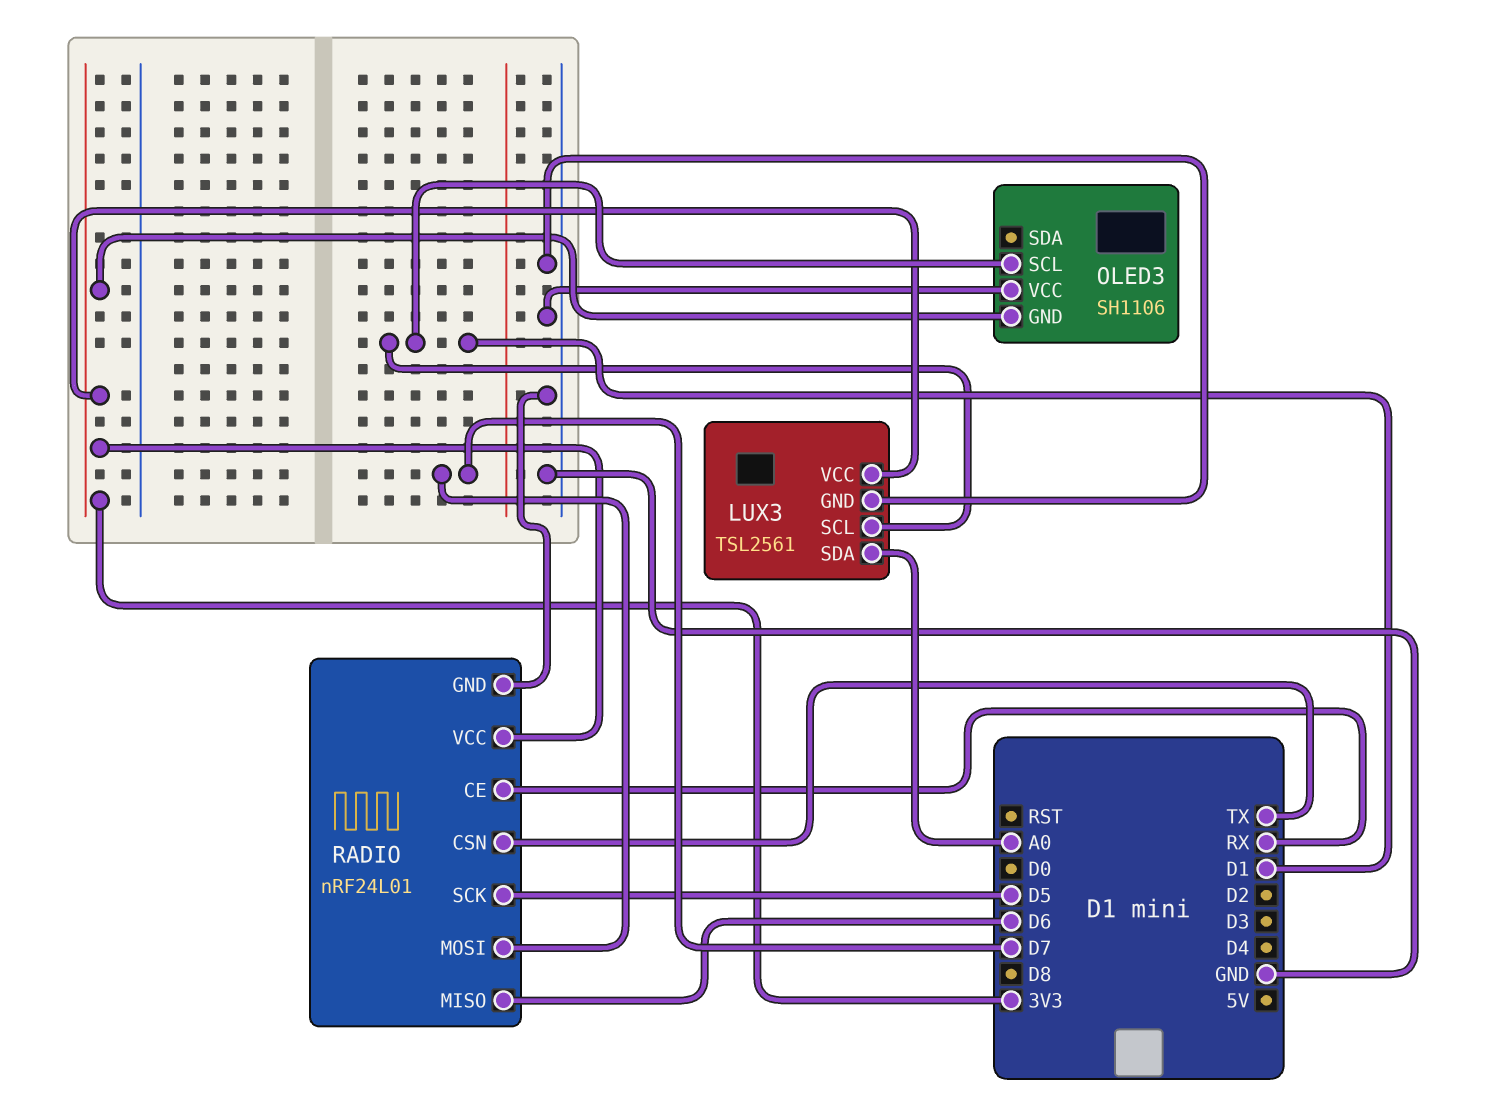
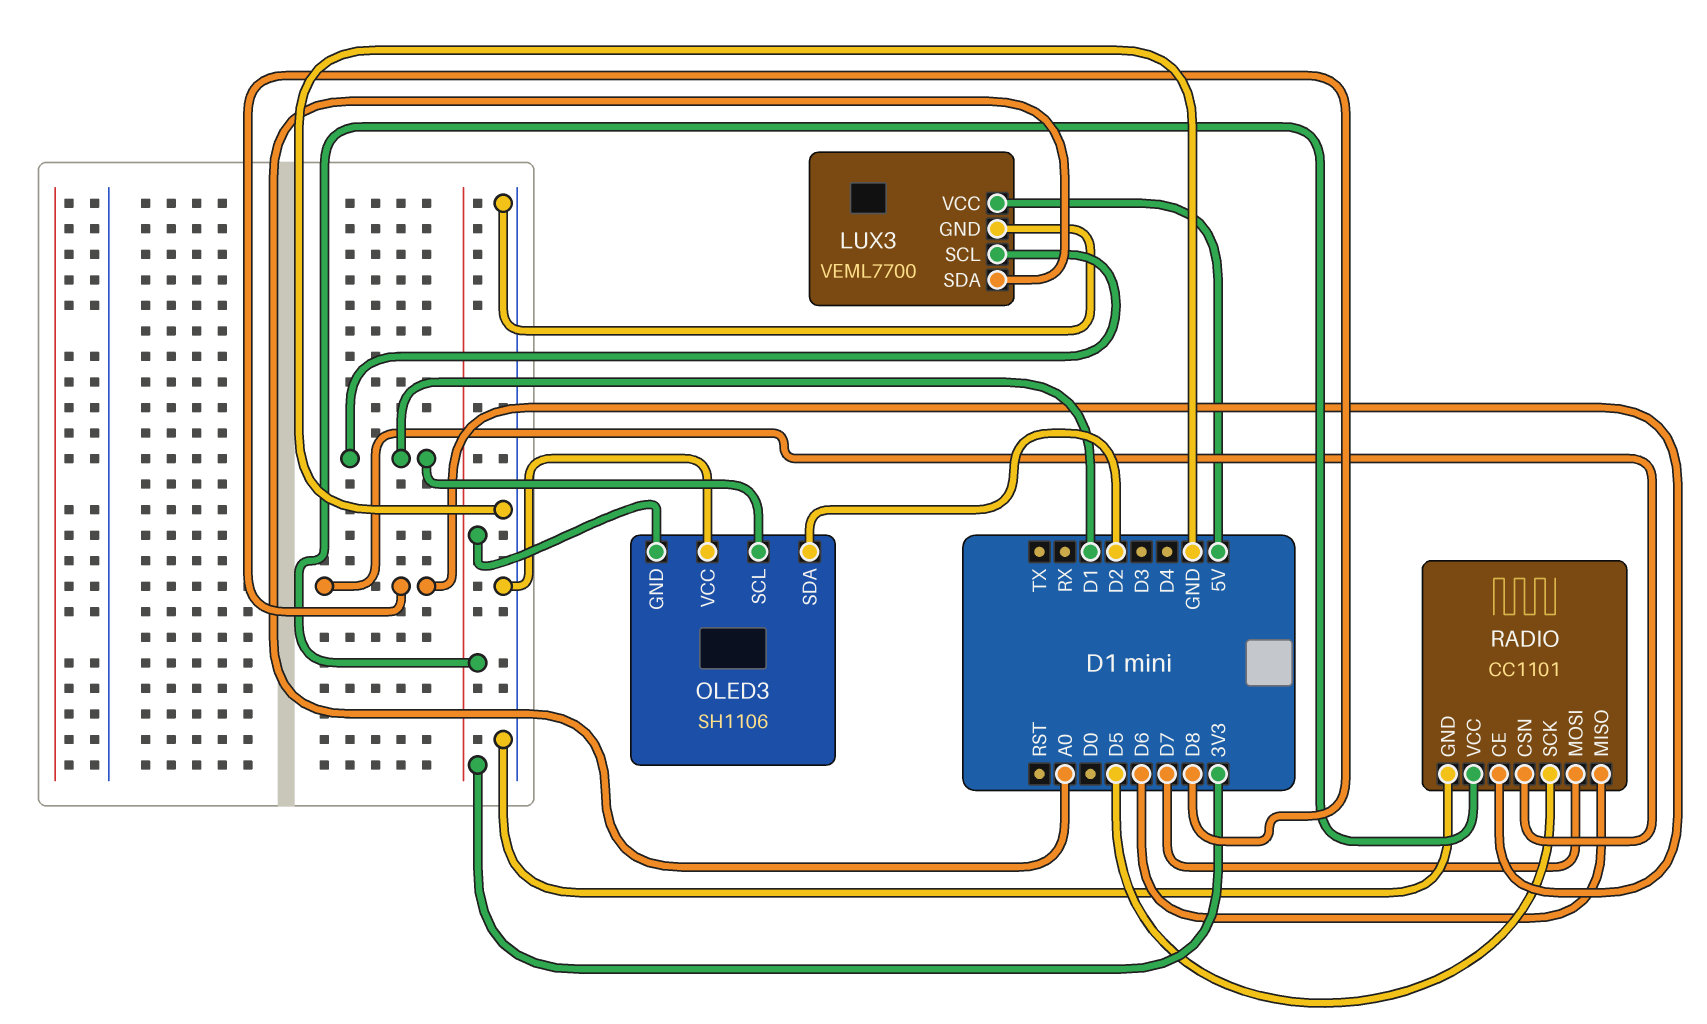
LUX3: TSL2561 -> VEML7700
LUX3 pin VCC: 3V3 -> 5V
OLED3 pin SDA: none -> D2
RADIO: nRF24L01 -> CC1101
RADIO pin CE: RX -> D8
RADIO pin CSN: TX -> D8

